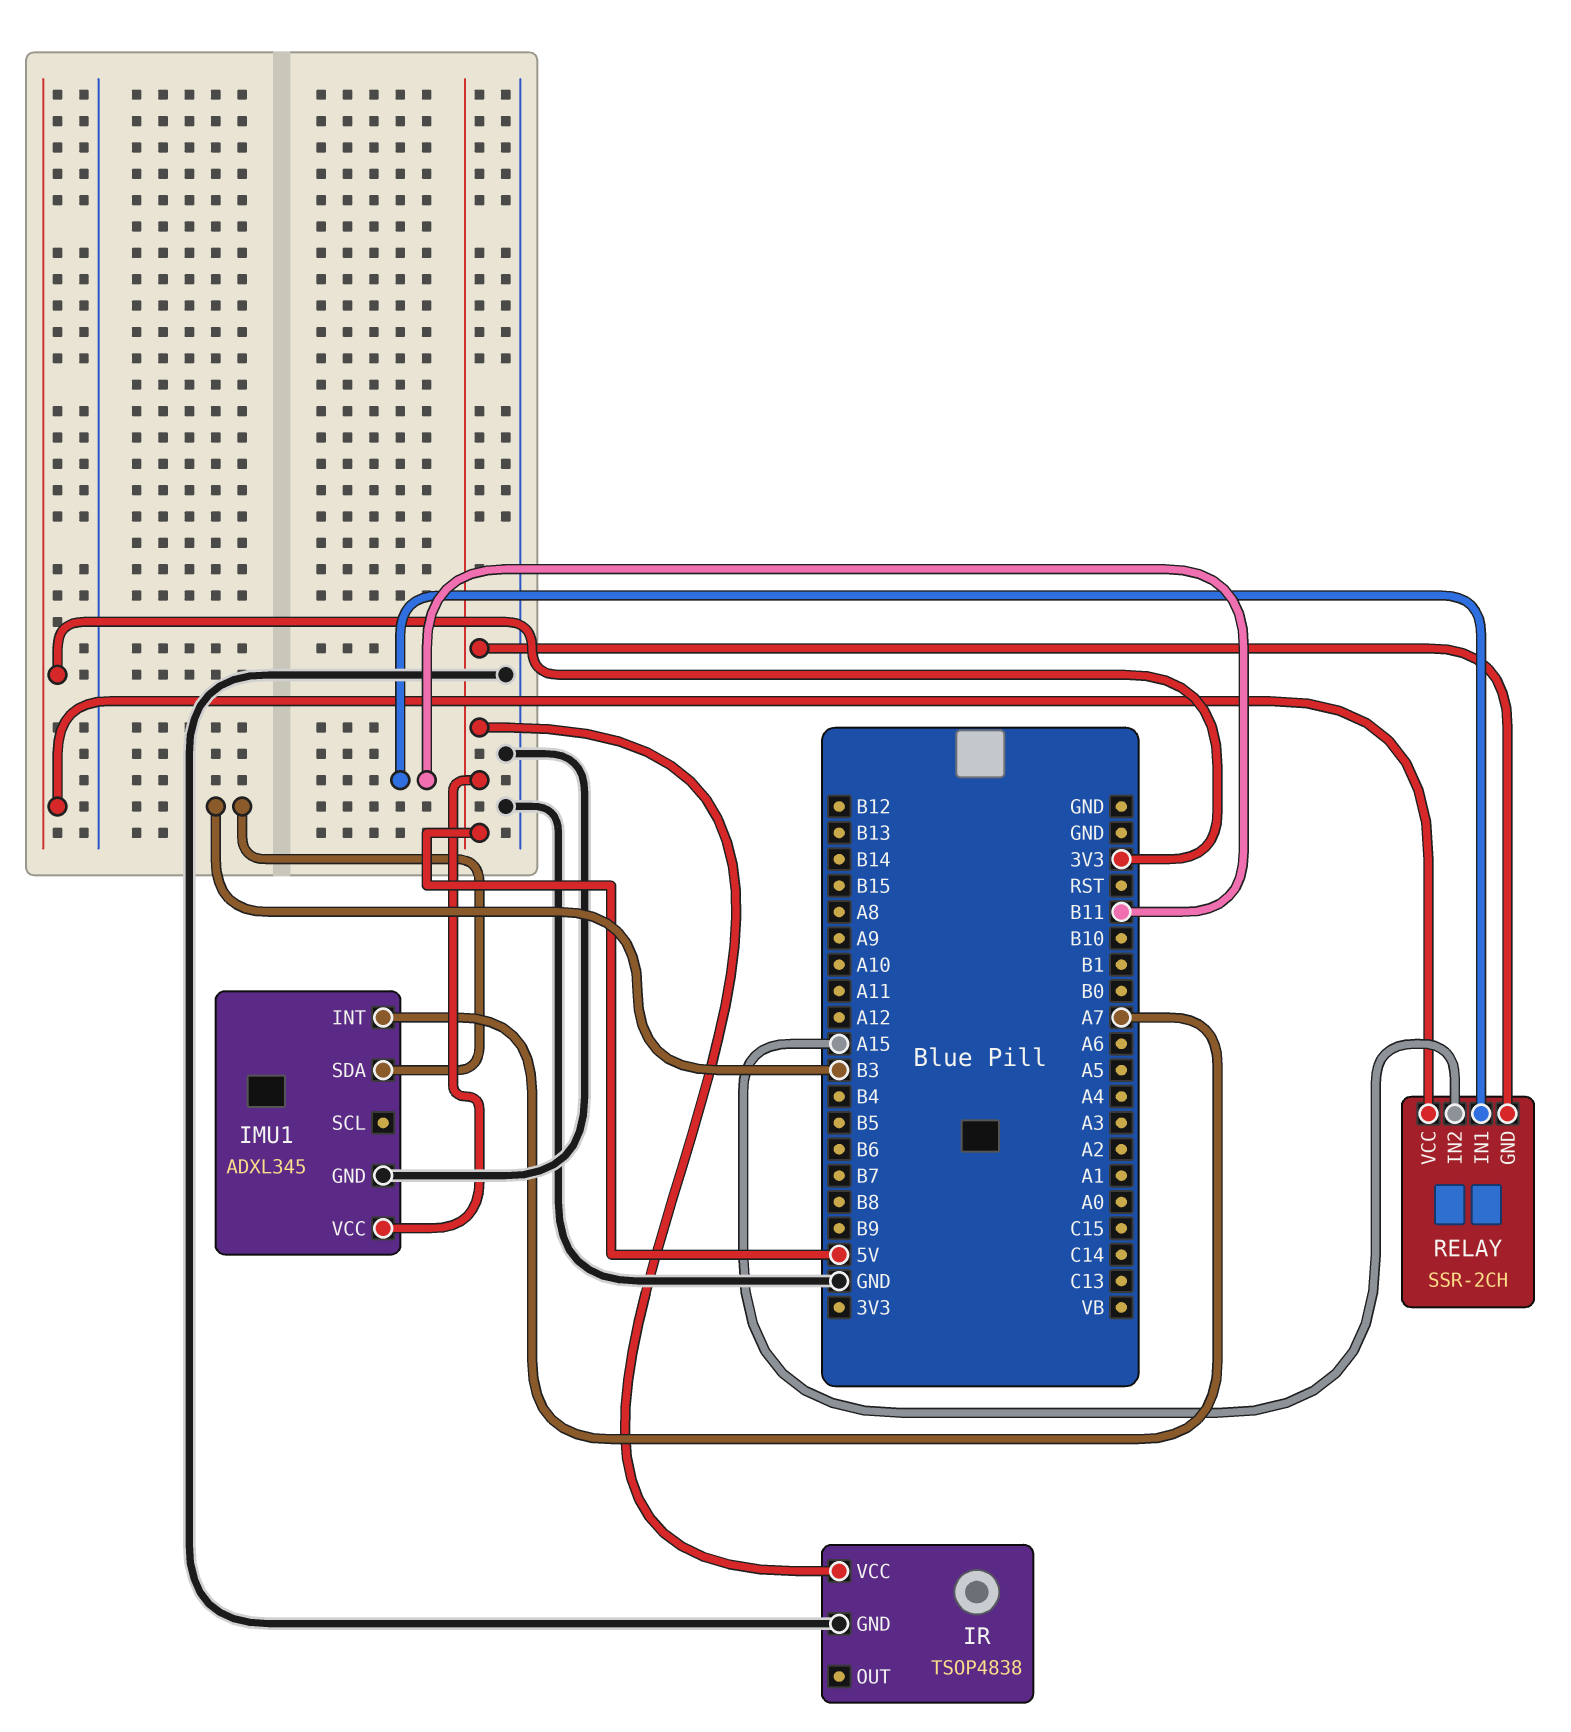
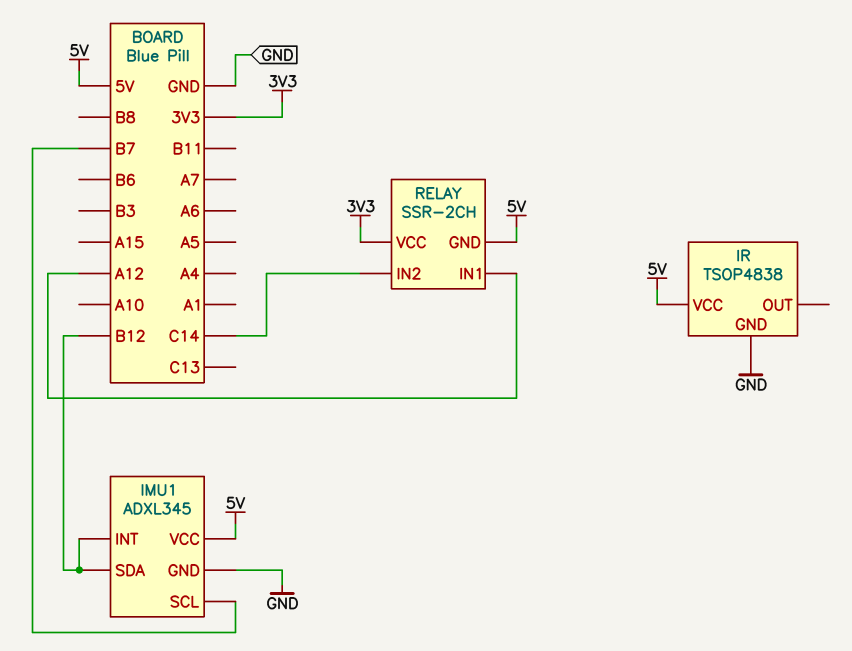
IMU1 pin INT: A7 -> B12
IMU1 pin SCL: none -> B7
IMU1 pin SDA: B3 -> B12
RELAY pin IN1: B11 -> A12
RELAY pin IN2: A15 -> C14

